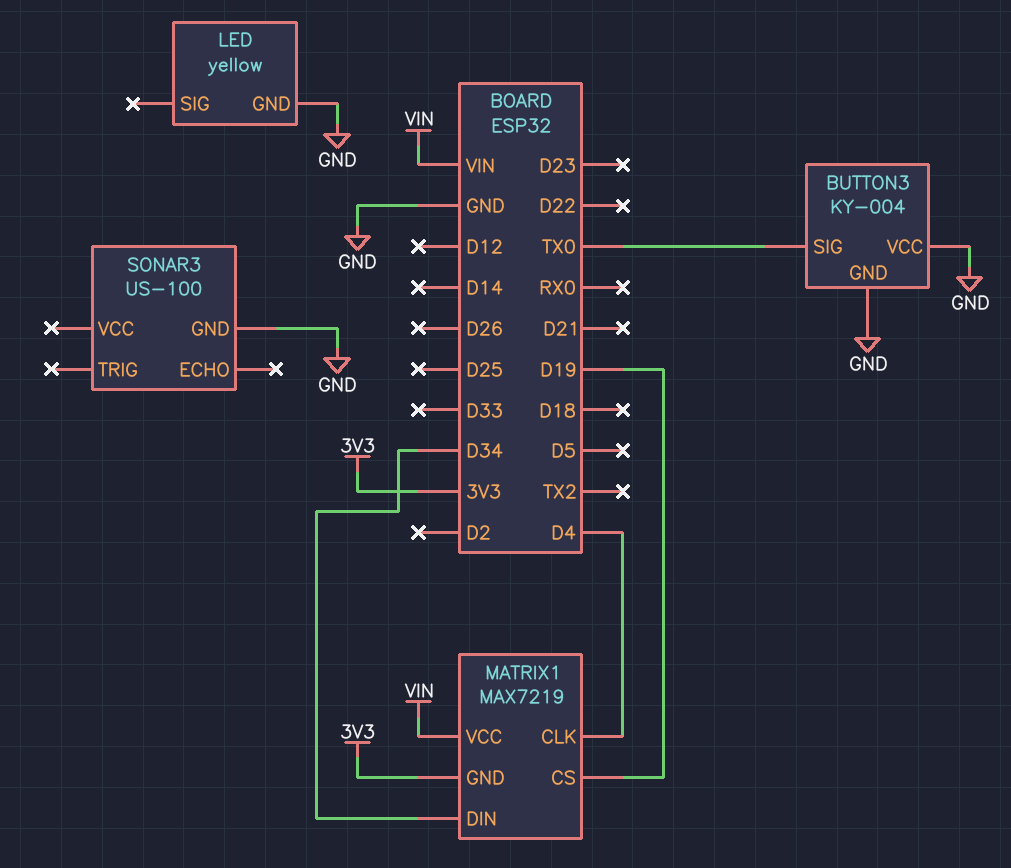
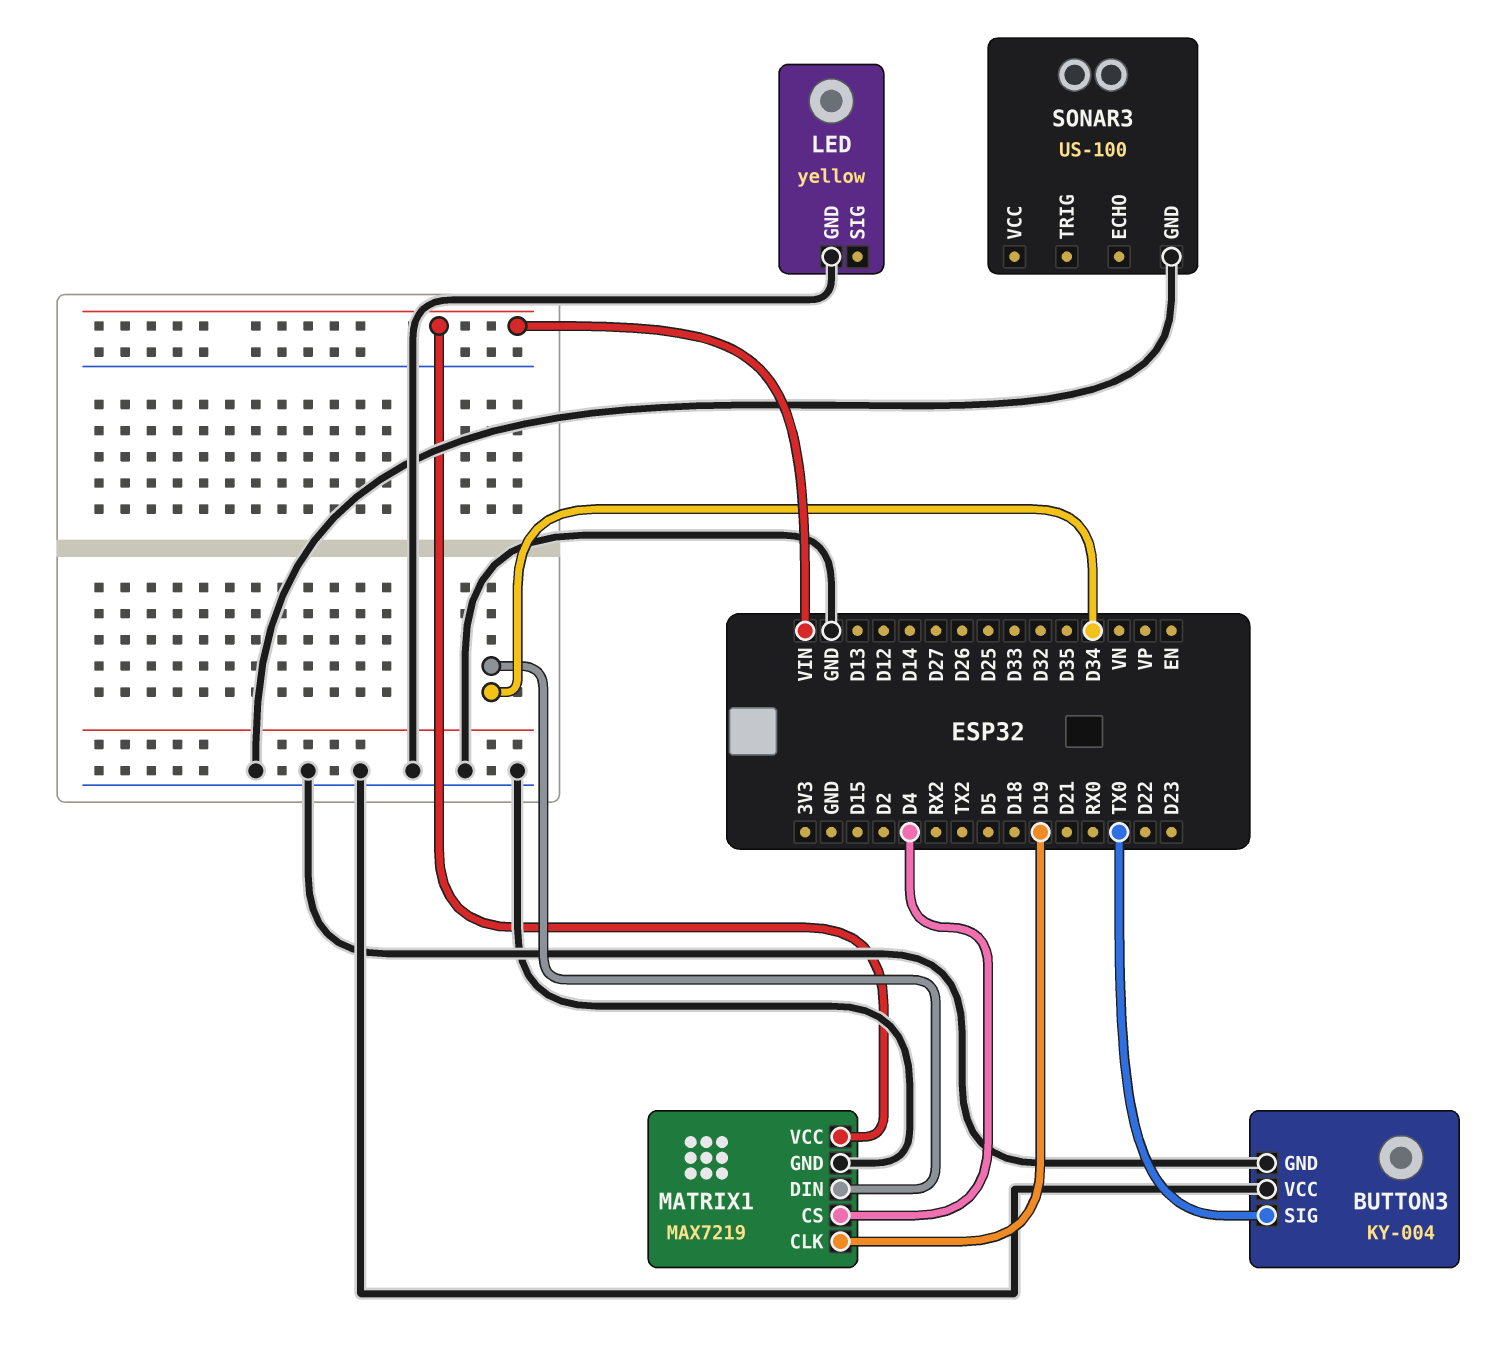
MATRIX1 pin CLK: D4 -> D19
MATRIX1 pin CS: D19 -> D4
MATRIX1 pin GND: 3V3 -> GND

